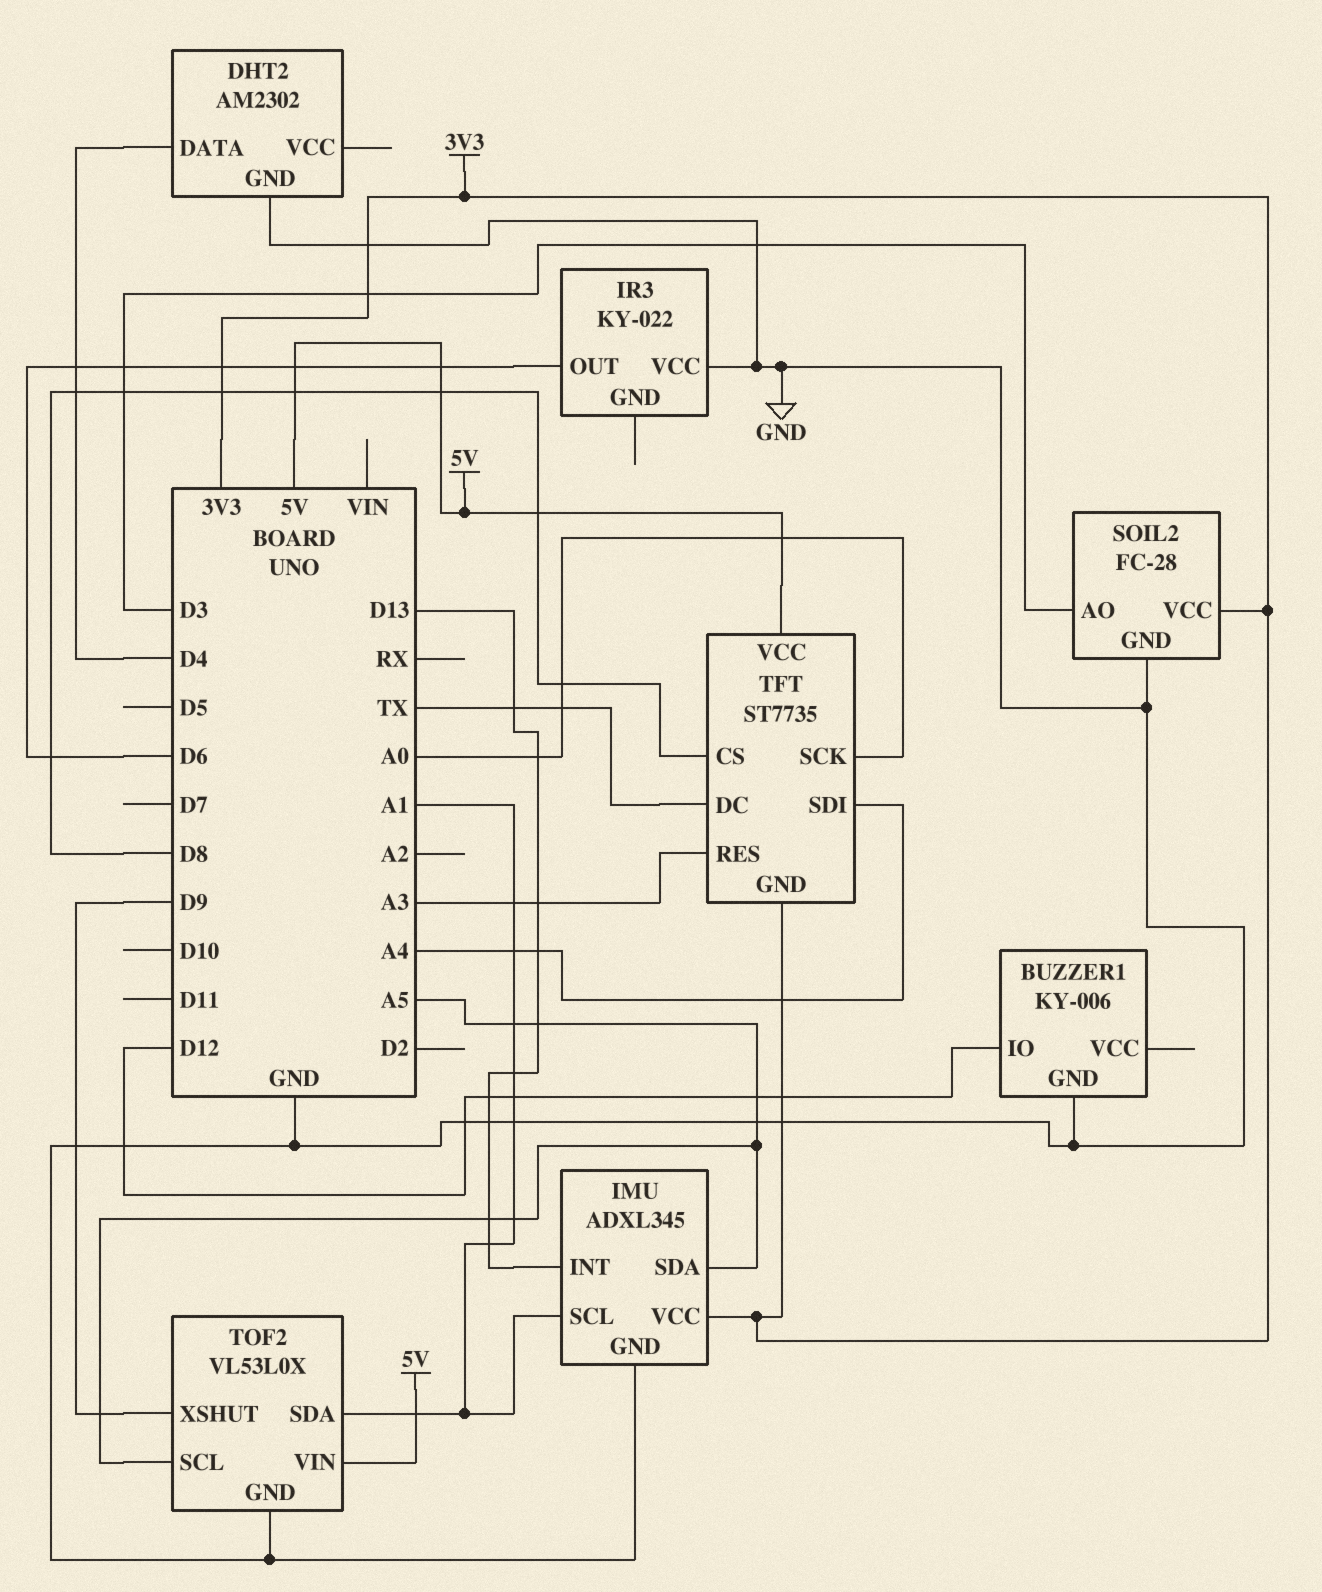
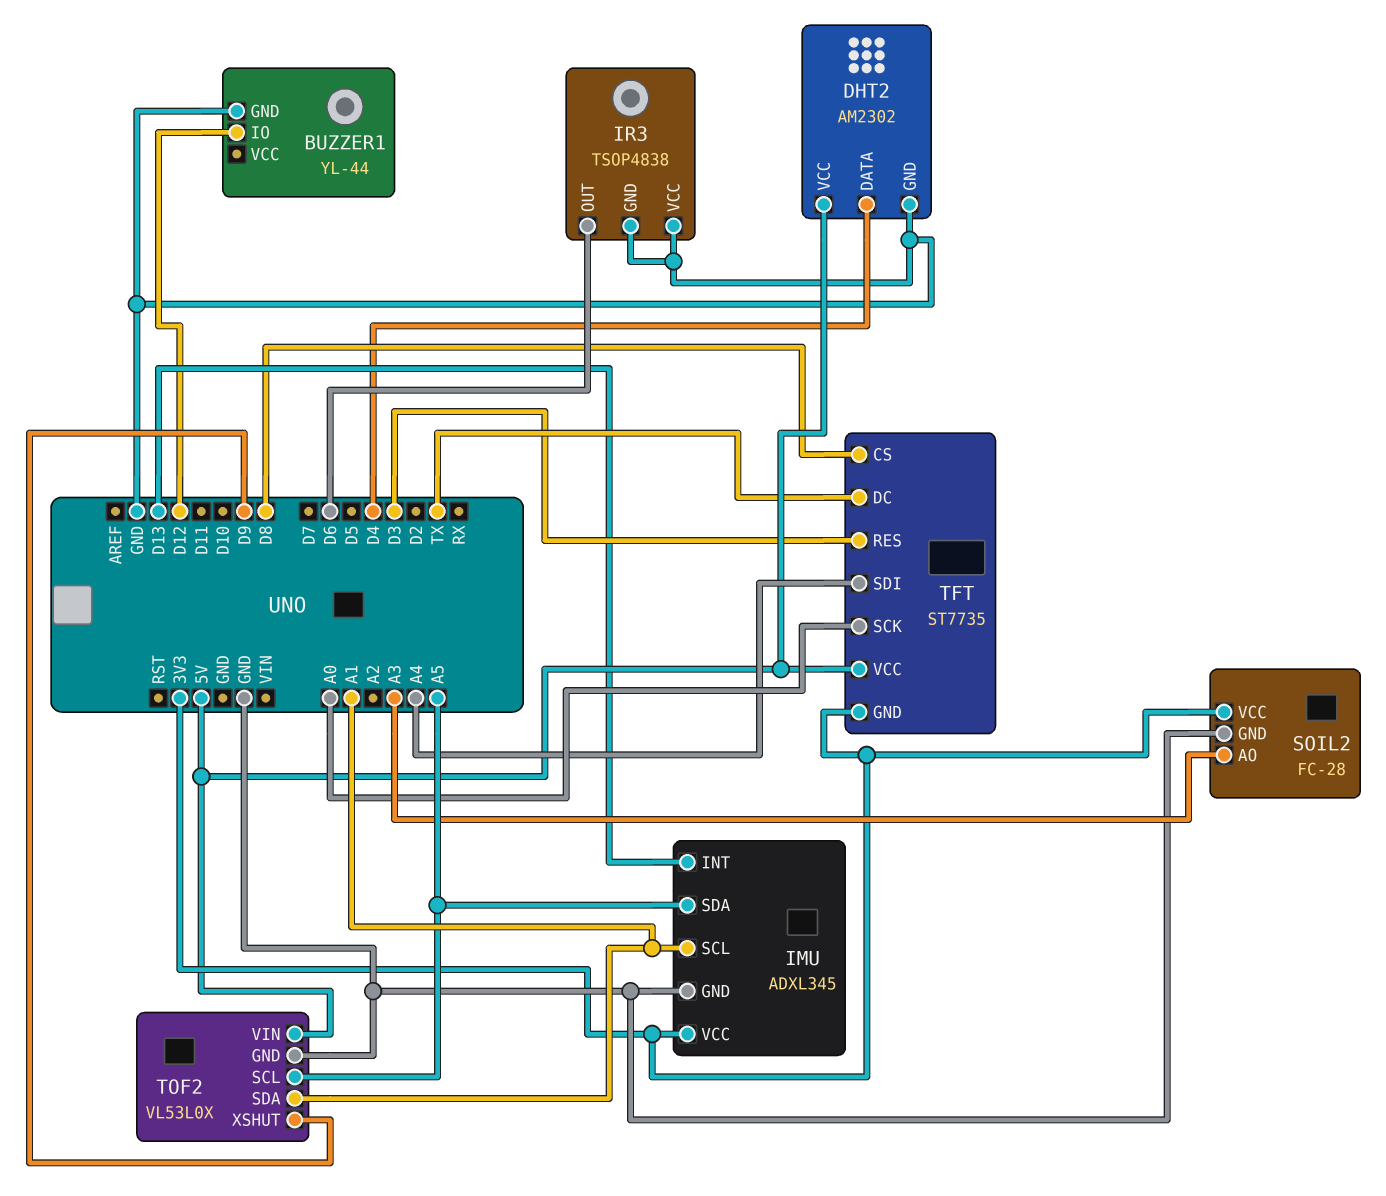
BUZZER1: KY-006 -> YL-44
DHT2 pin VCC: none -> 5V
IR3: KY-022 -> TSOP4838
IR3 pin GND: none -> GND
SOIL2 pin AO: D3 -> A3
TFT pin RES: A3 -> D3

